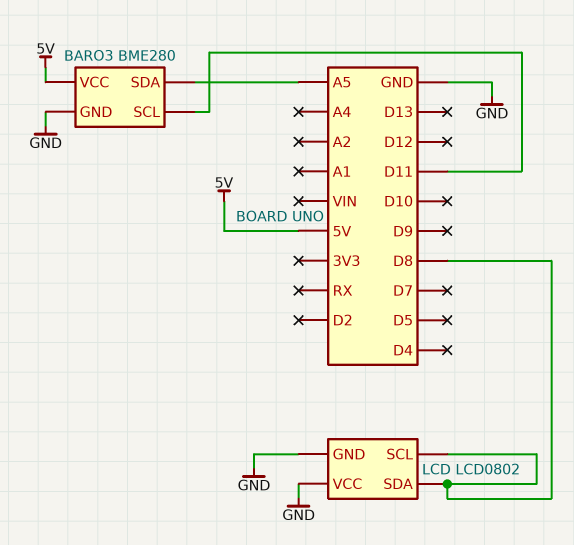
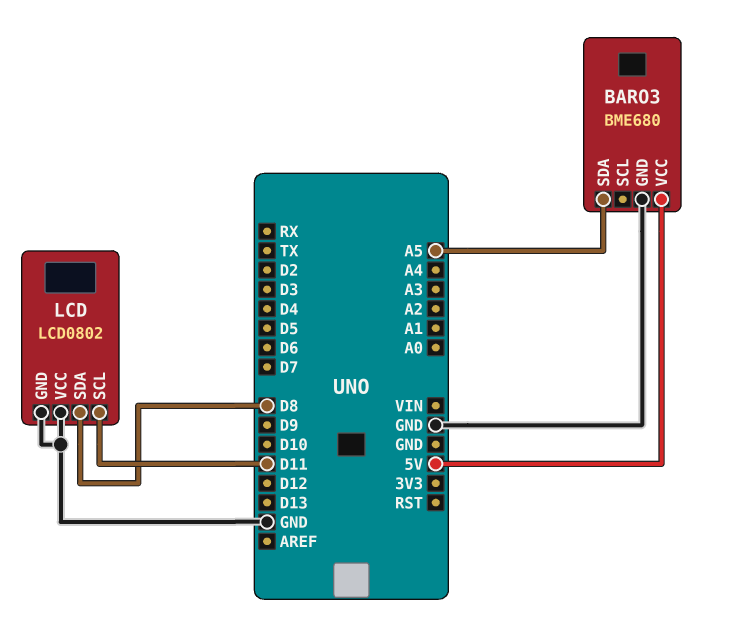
BARO3: BME280 -> BME680
BARO3 pin SCL: D11 -> none
LCD pin SCL: D8 -> D11

